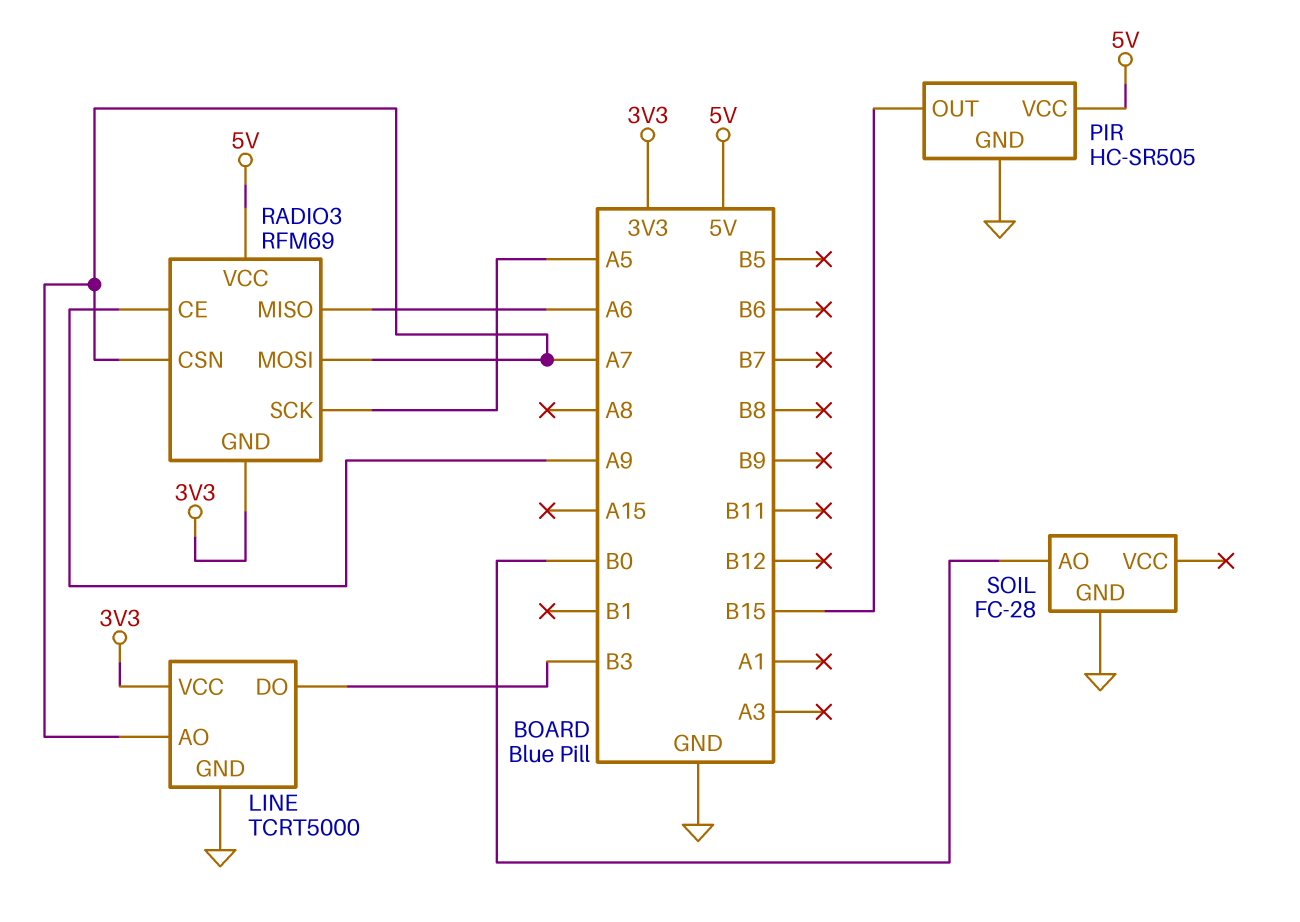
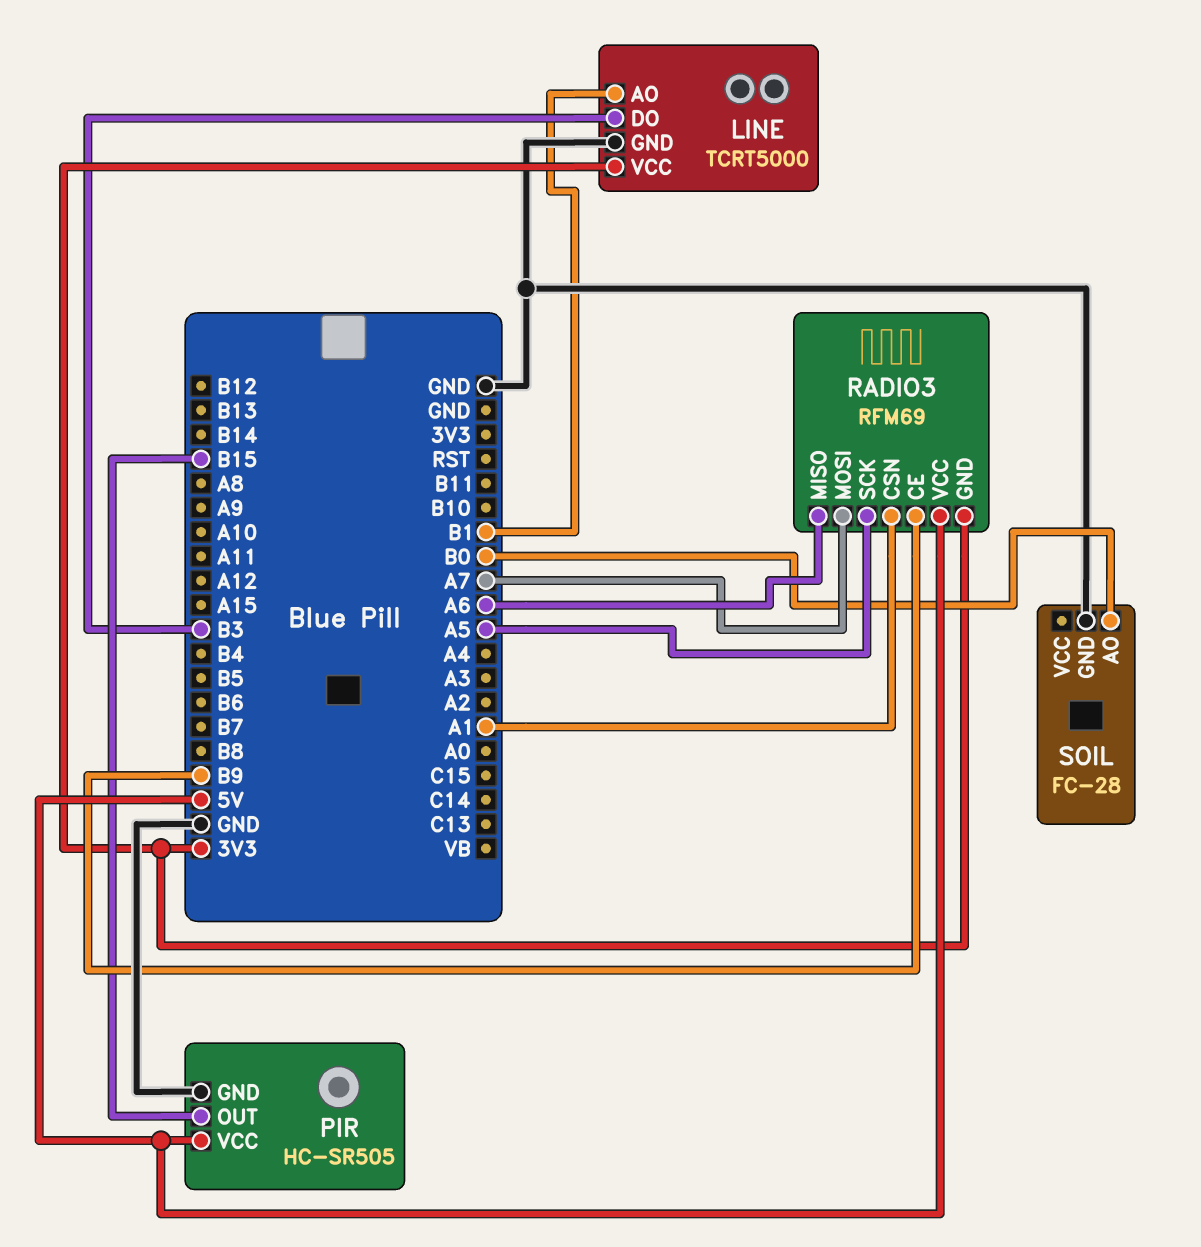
LINE pin AO: A7 -> B1
RADIO3 pin CE: A9 -> B9
RADIO3 pin CSN: A7 -> A1

